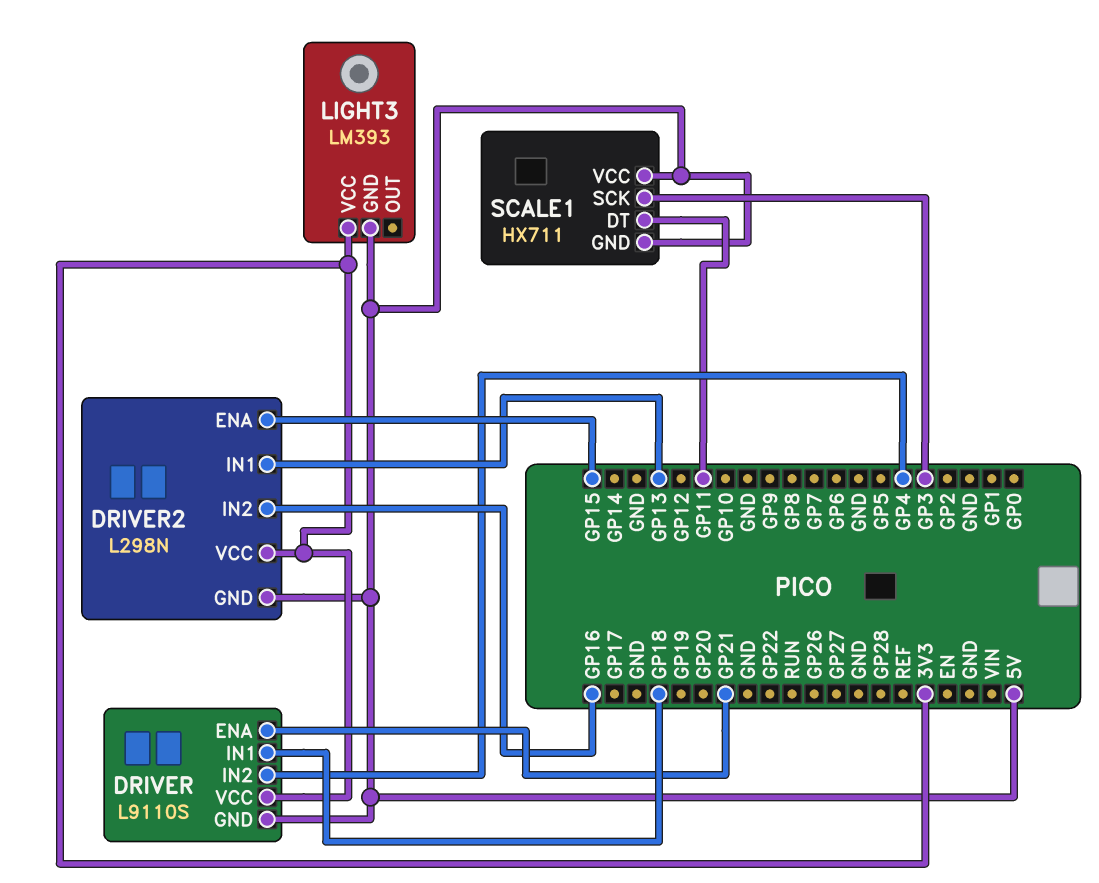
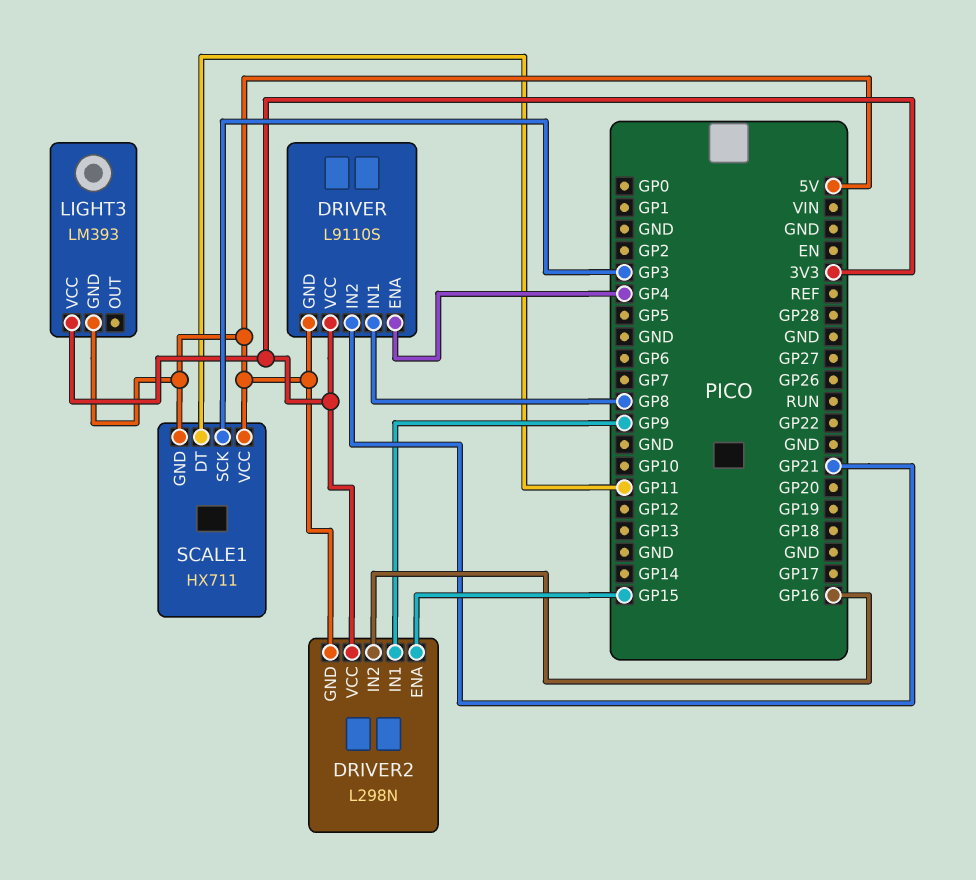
DRIVER pin ENA: GP21 -> GP4
DRIVER pin IN1: GP18 -> GP8
DRIVER pin IN2: GP4 -> GP21
DRIVER2 pin IN1: GP13 -> GP9

